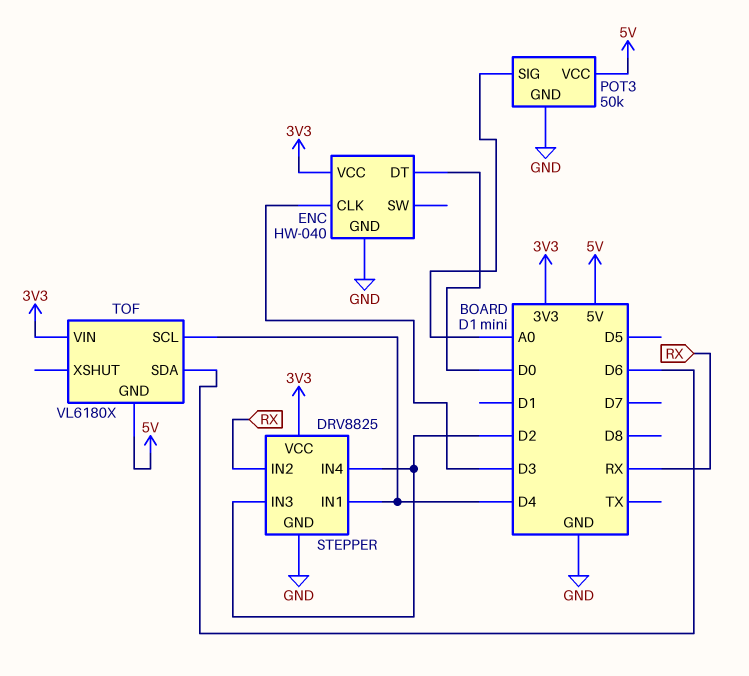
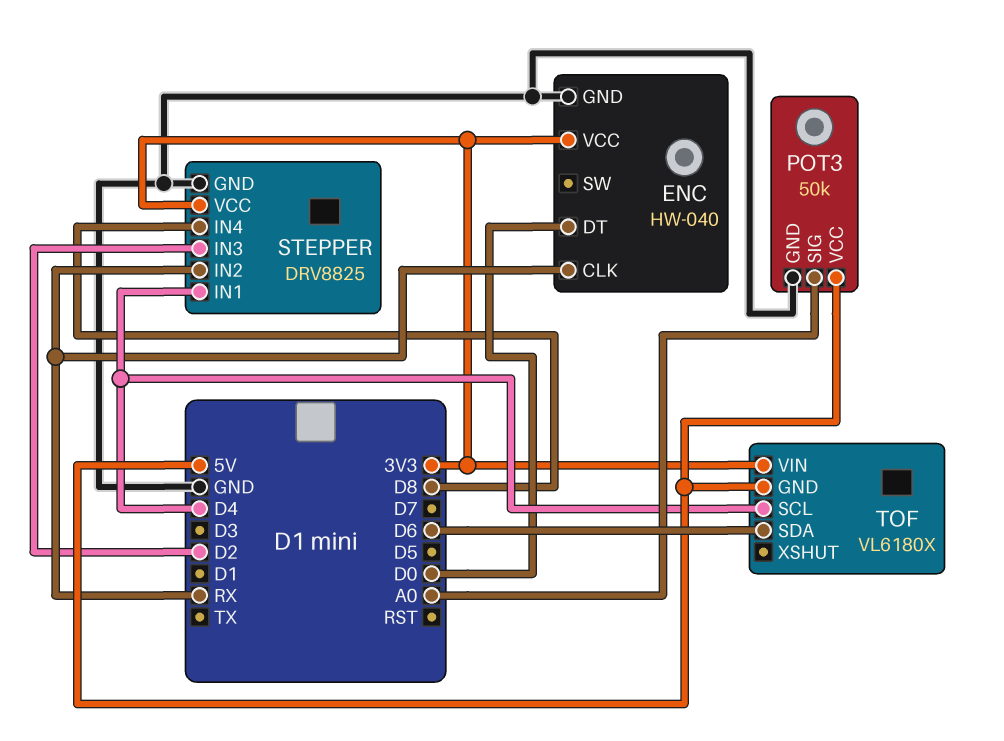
ENC pin CLK: D3 -> RX
STEPPER pin IN4: D2 -> D8

